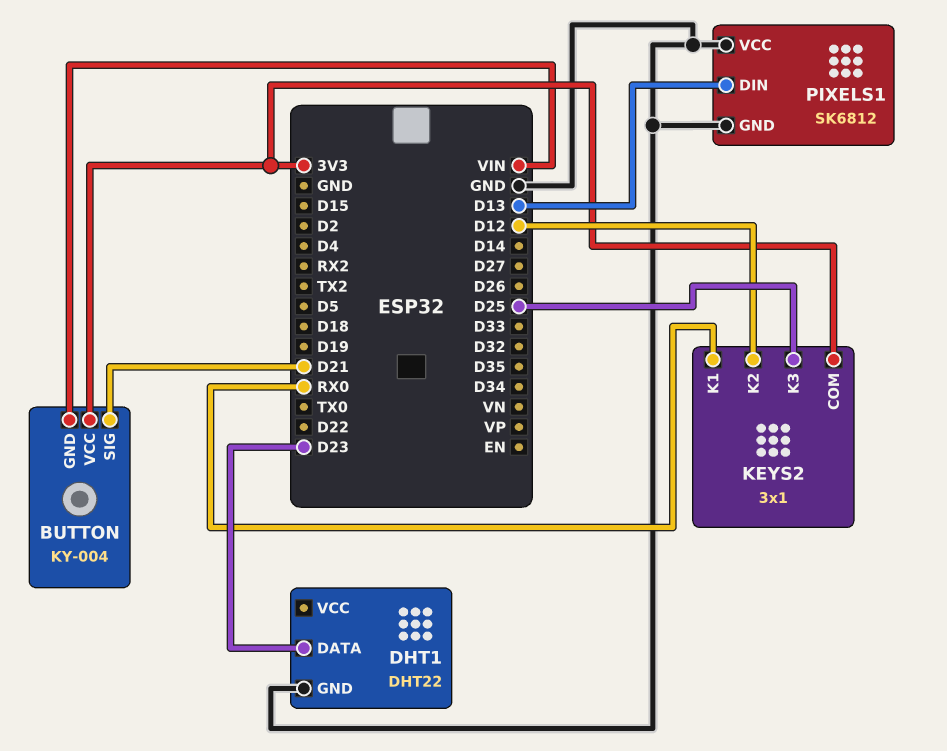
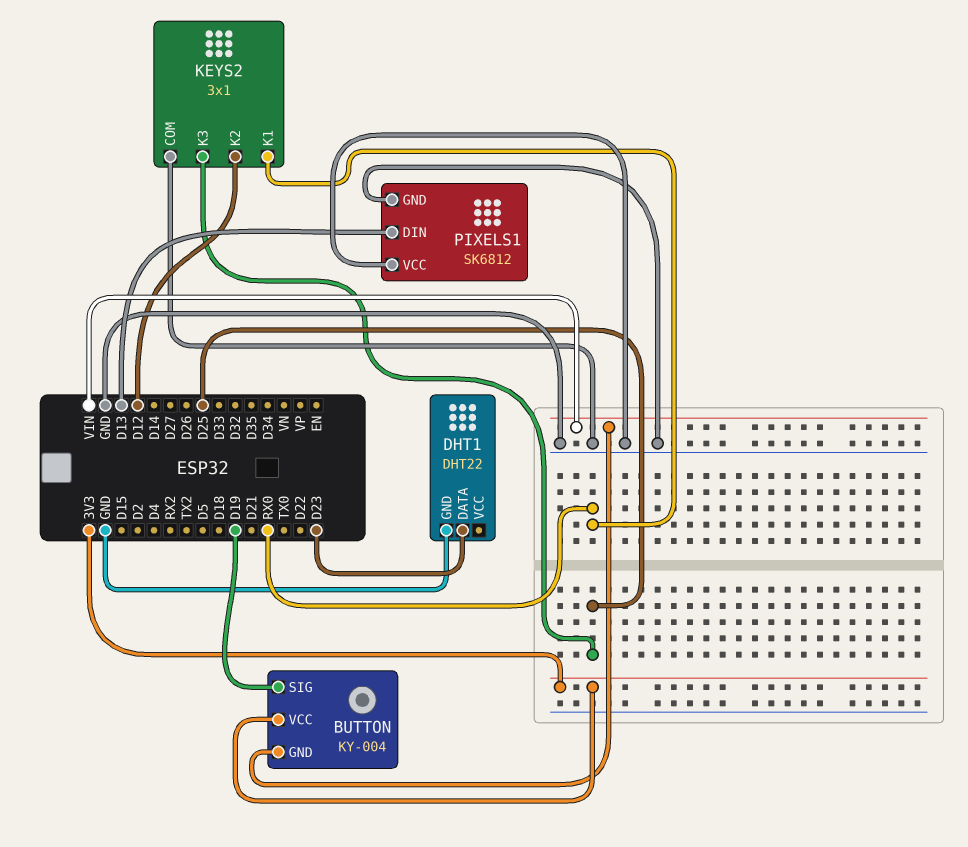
BUTTON pin SIG: D21 -> D19
KEYS2 pin COM: 3V3 -> GND

